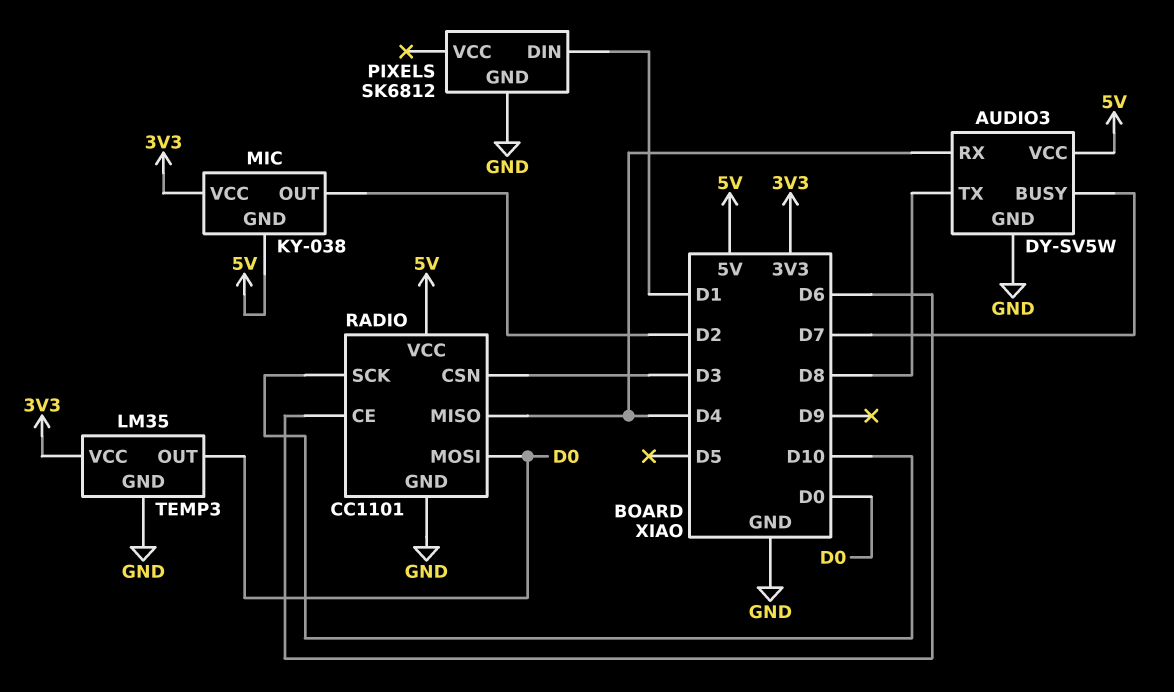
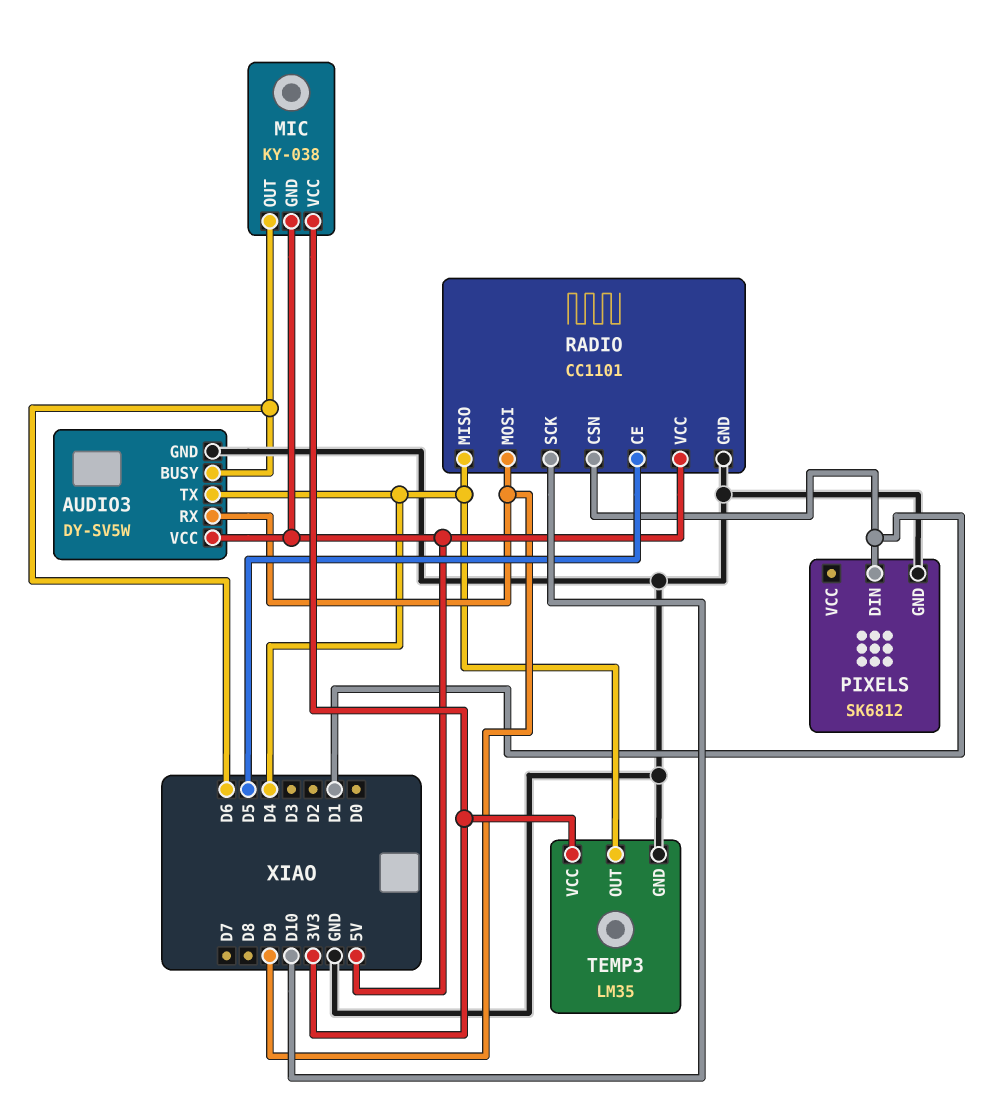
AUDIO3 pin BUSY: D7 -> D6
AUDIO3 pin RX: D4 -> D9
AUDIO3 pin TX: D8 -> D4
MIC pin OUT: D2 -> D6
RADIO pin CE: D6 -> D5
RADIO pin CSN: D3 -> D1
RADIO pin MOSI: D0 -> D9
TEMP3 pin OUT: D0 -> D4

